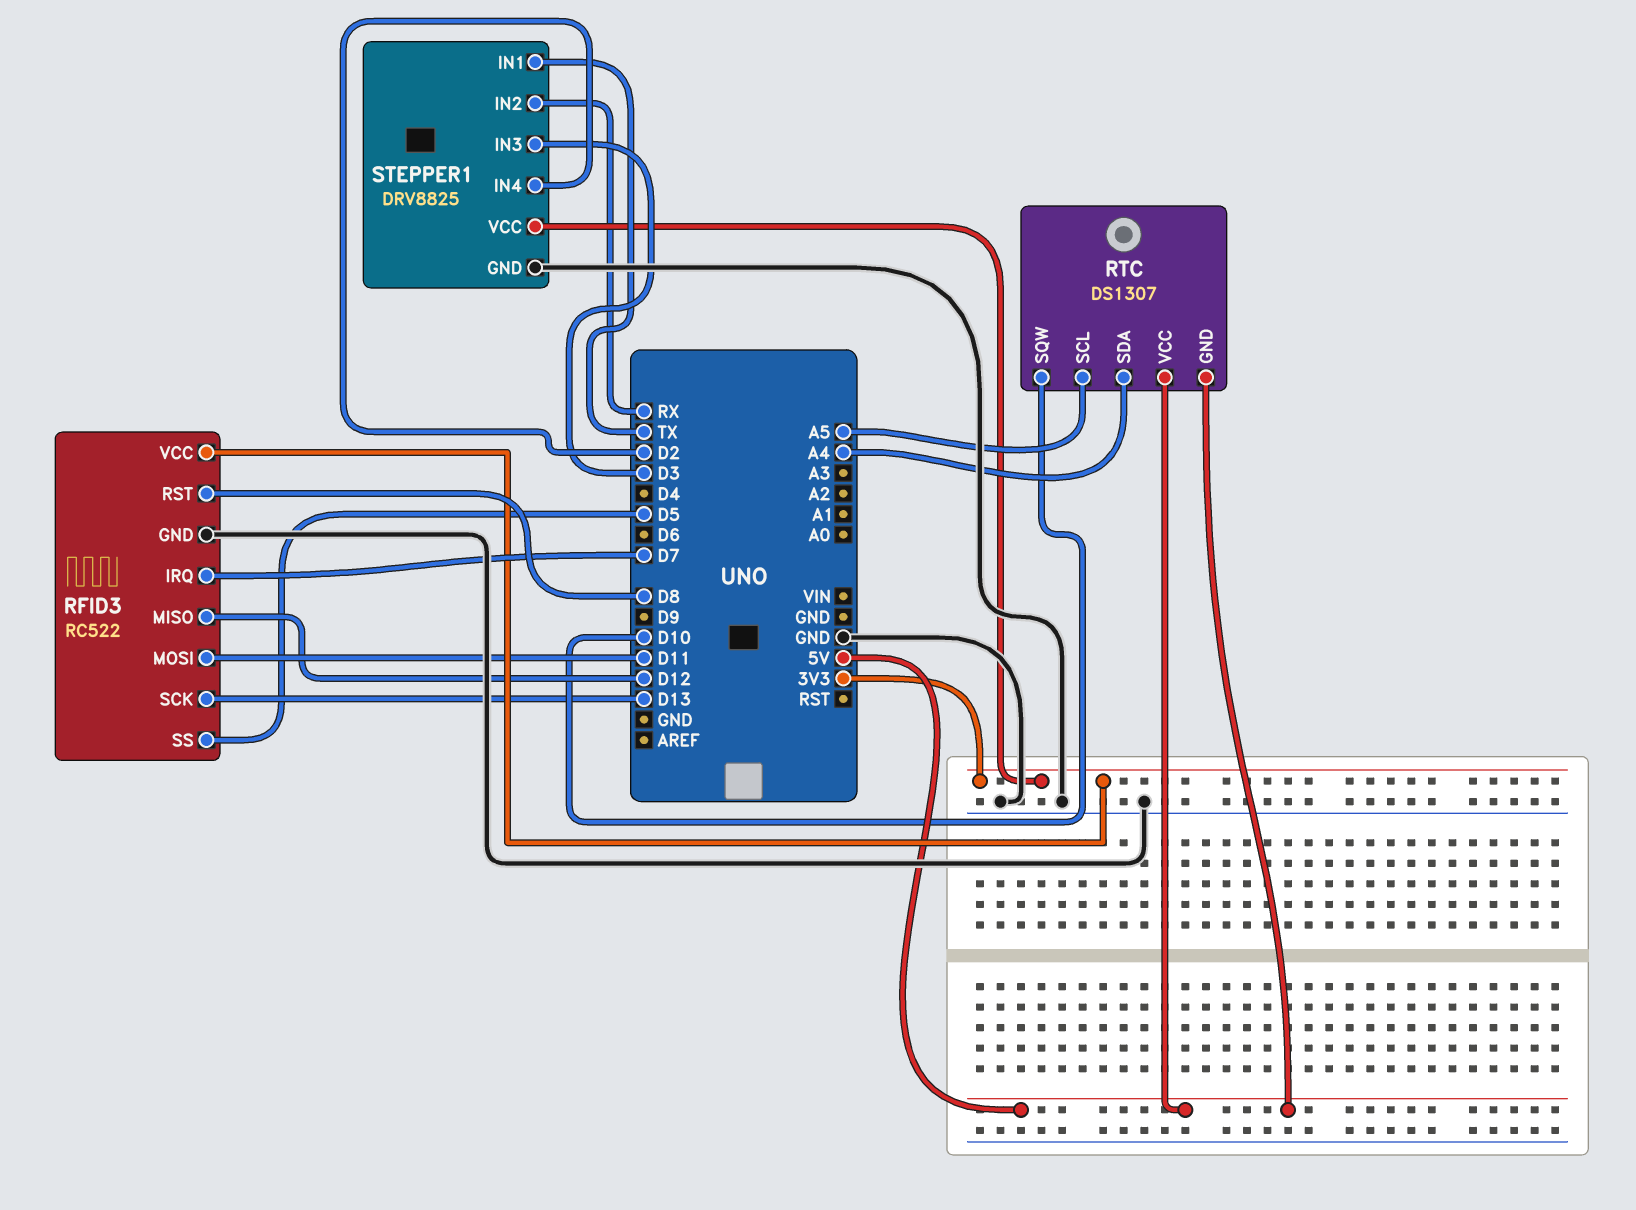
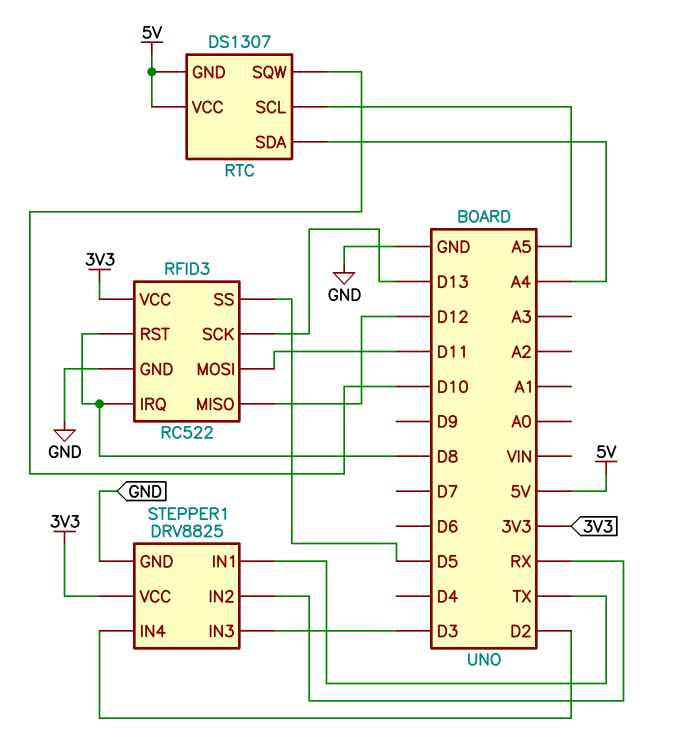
RFID3 pin IRQ: D7 -> D8

